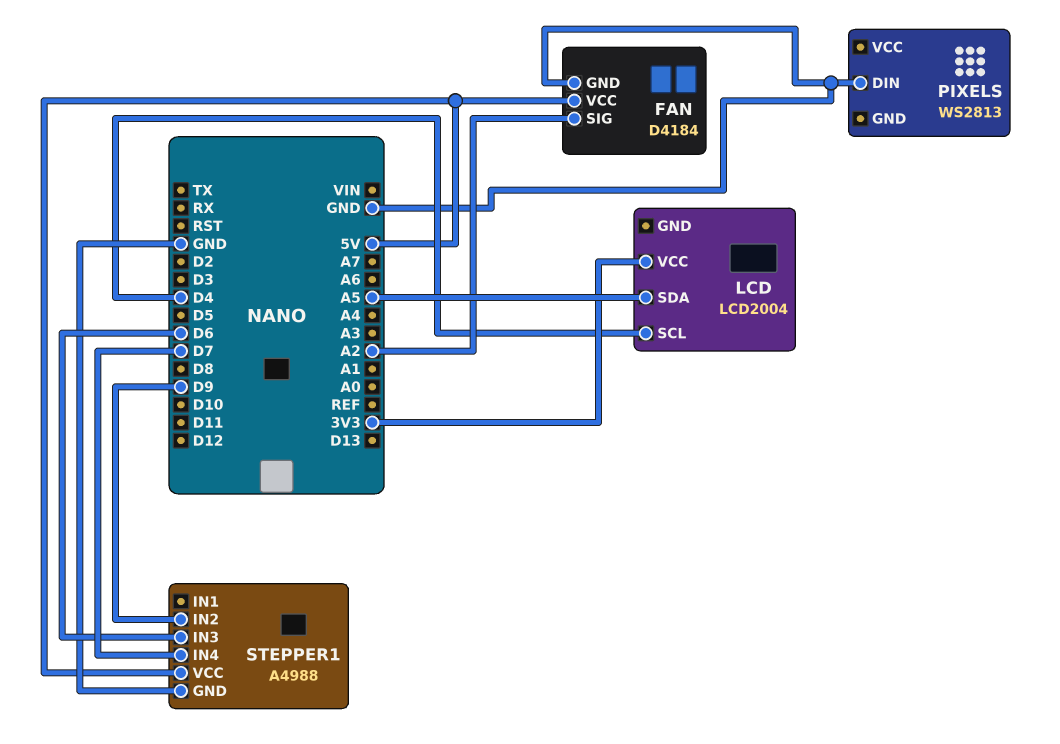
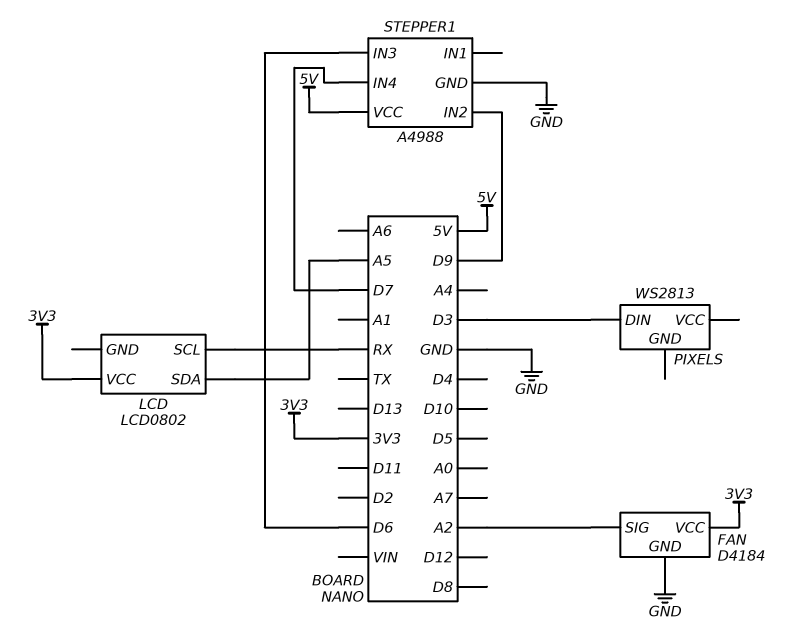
FAN pin VCC: 5V -> 3V3
LCD: LCD2004 -> LCD0802
LCD pin SCL: D4 -> RX
PIXELS pin DIN: GND -> D3

